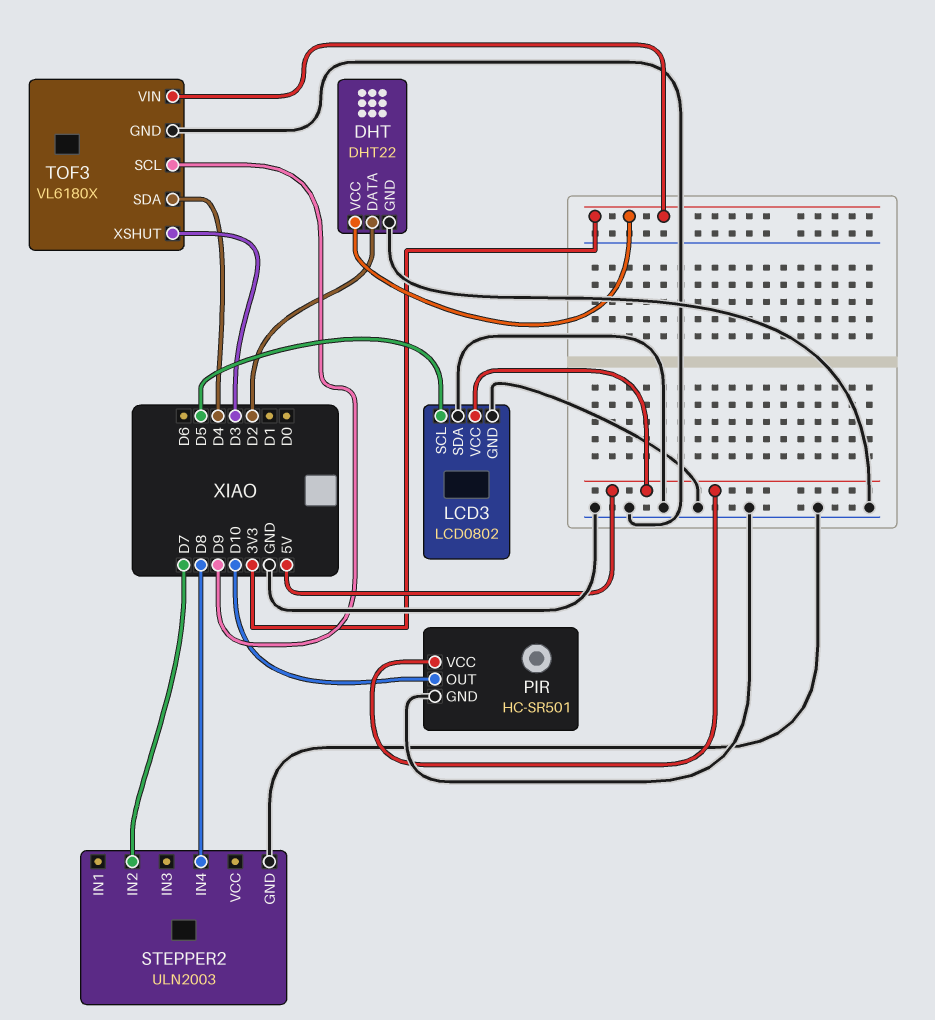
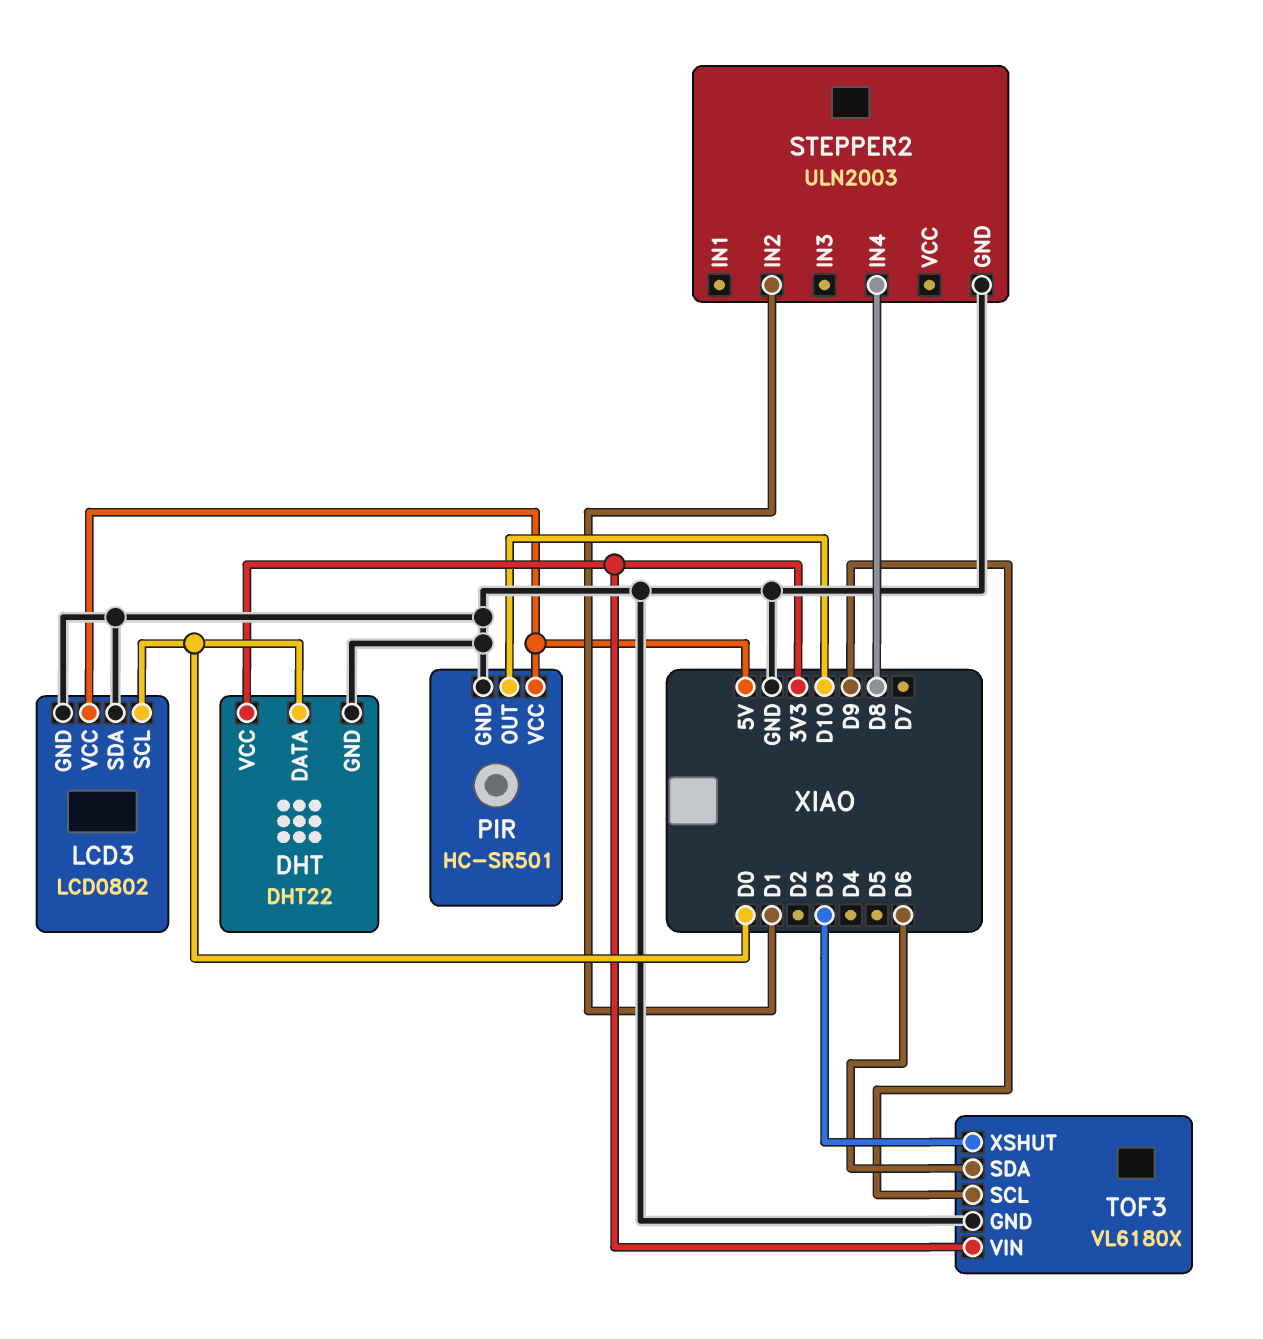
DHT pin DATA: D2 -> D0
LCD3 pin SCL: D5 -> D0
STEPPER2 pin IN2: D7 -> D1
TOF3 pin SDA: D4 -> D6

